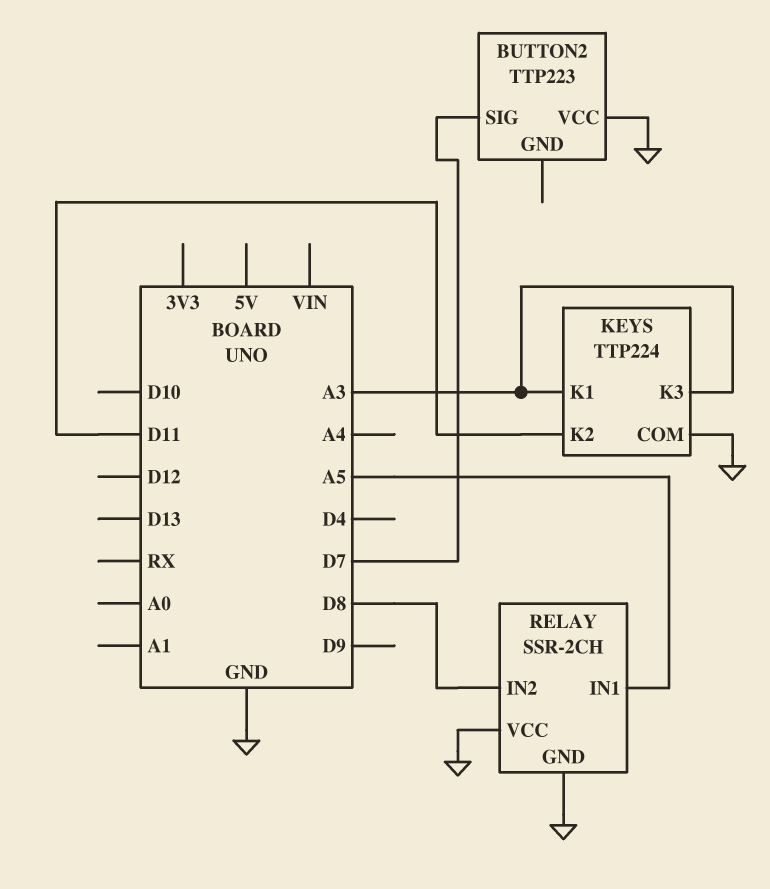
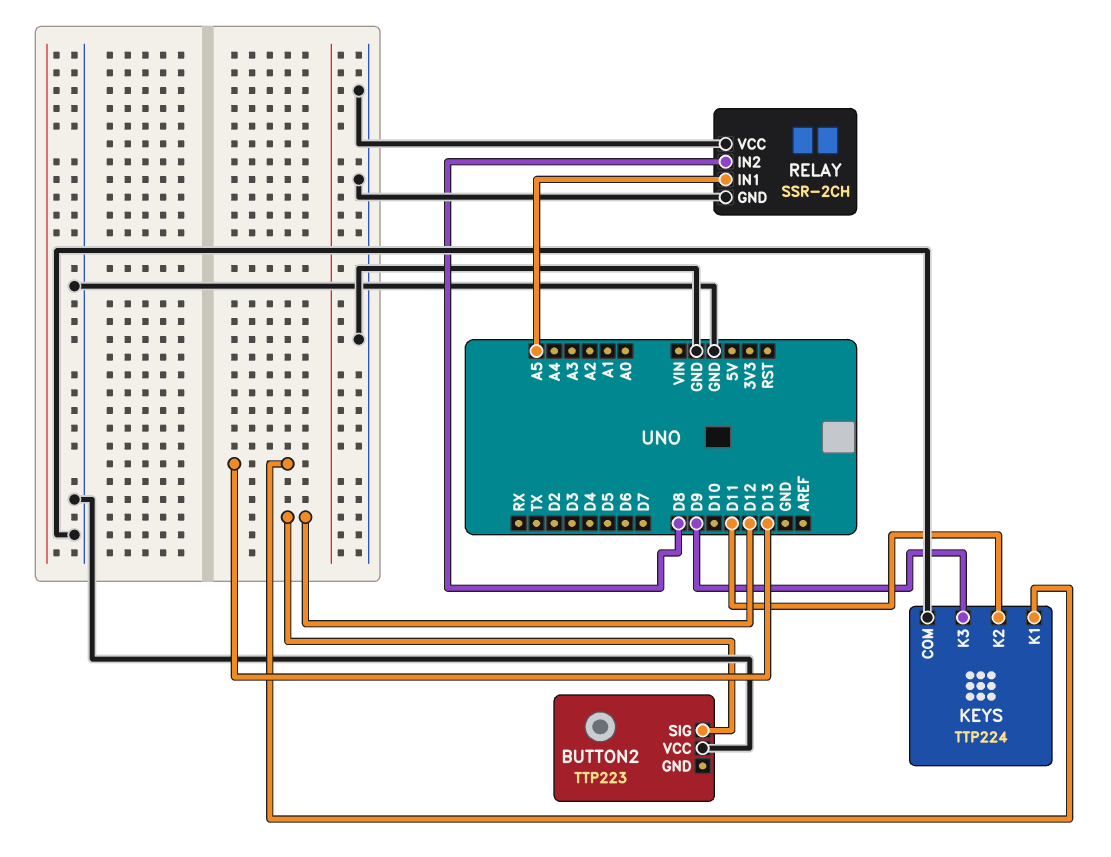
BUTTON2 pin SIG: D7 -> D12
KEYS pin K1: A3 -> D13
KEYS pin K3: A3 -> D9

